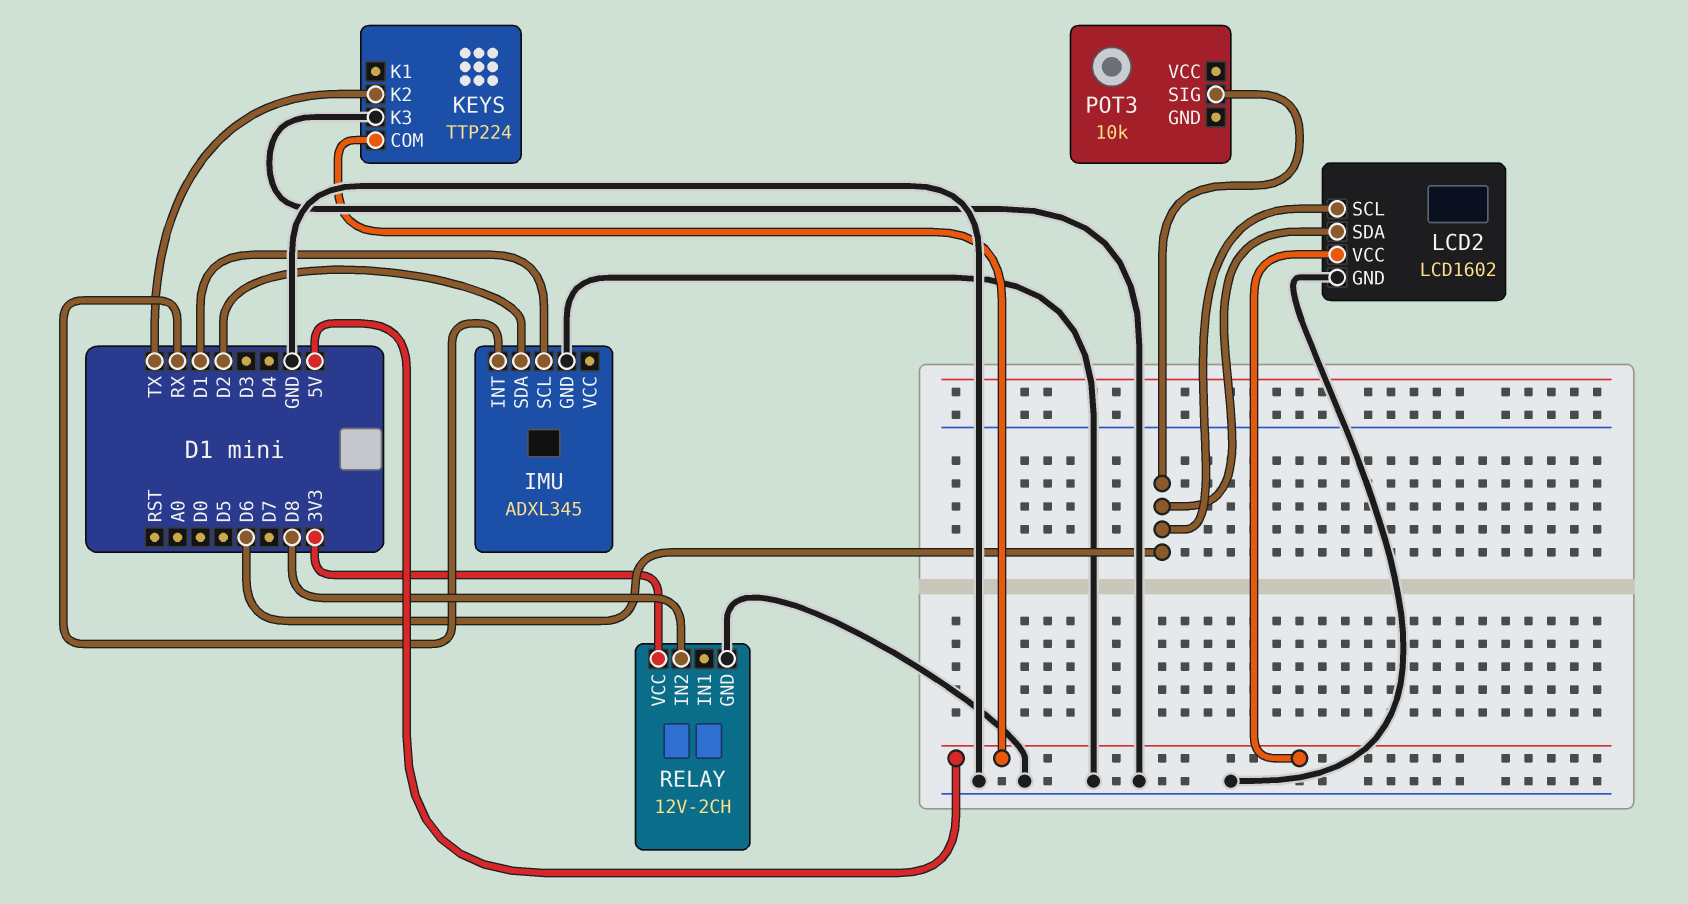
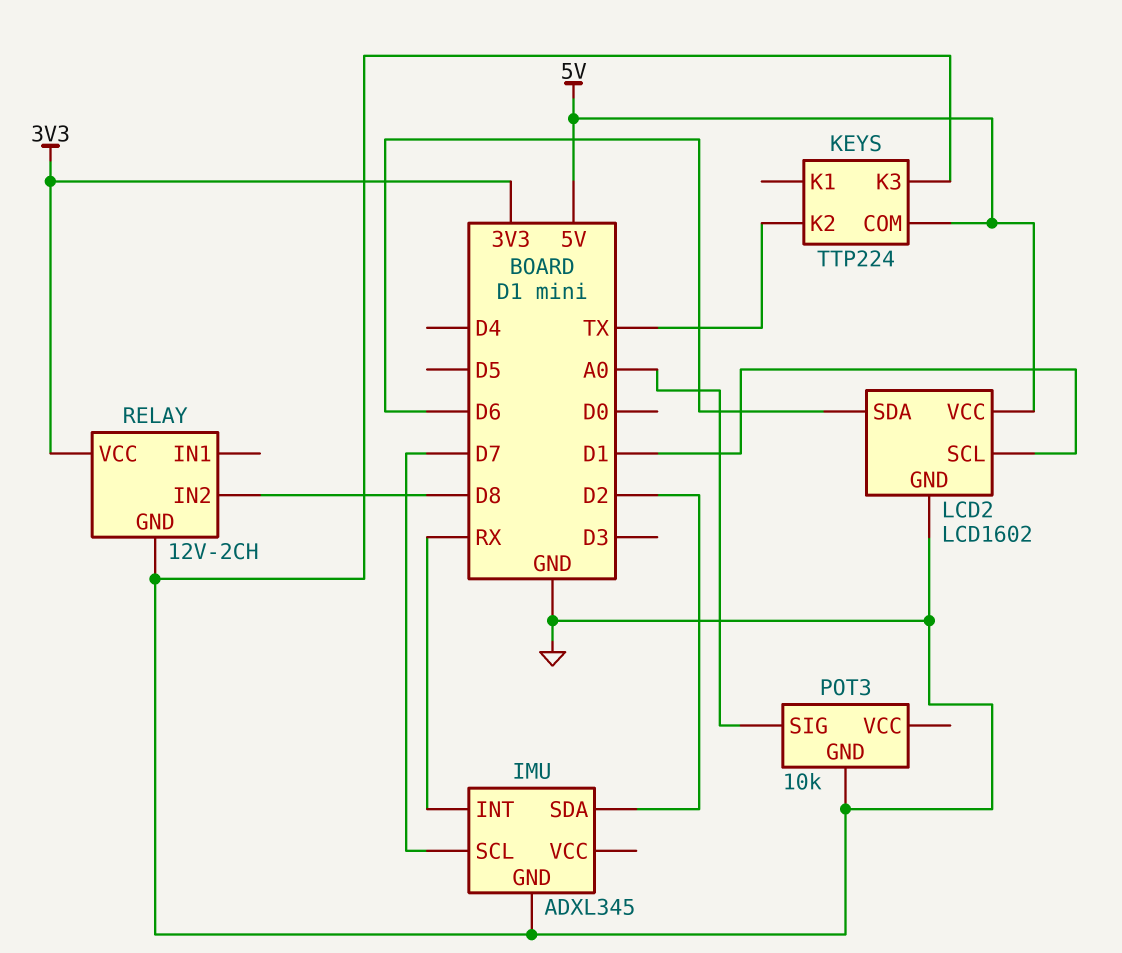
IMU pin SCL: D1 -> D7
LCD2 pin SCL: D6 -> D1
POT3 pin GND: none -> GND
POT3 pin SIG: D6 -> A0

